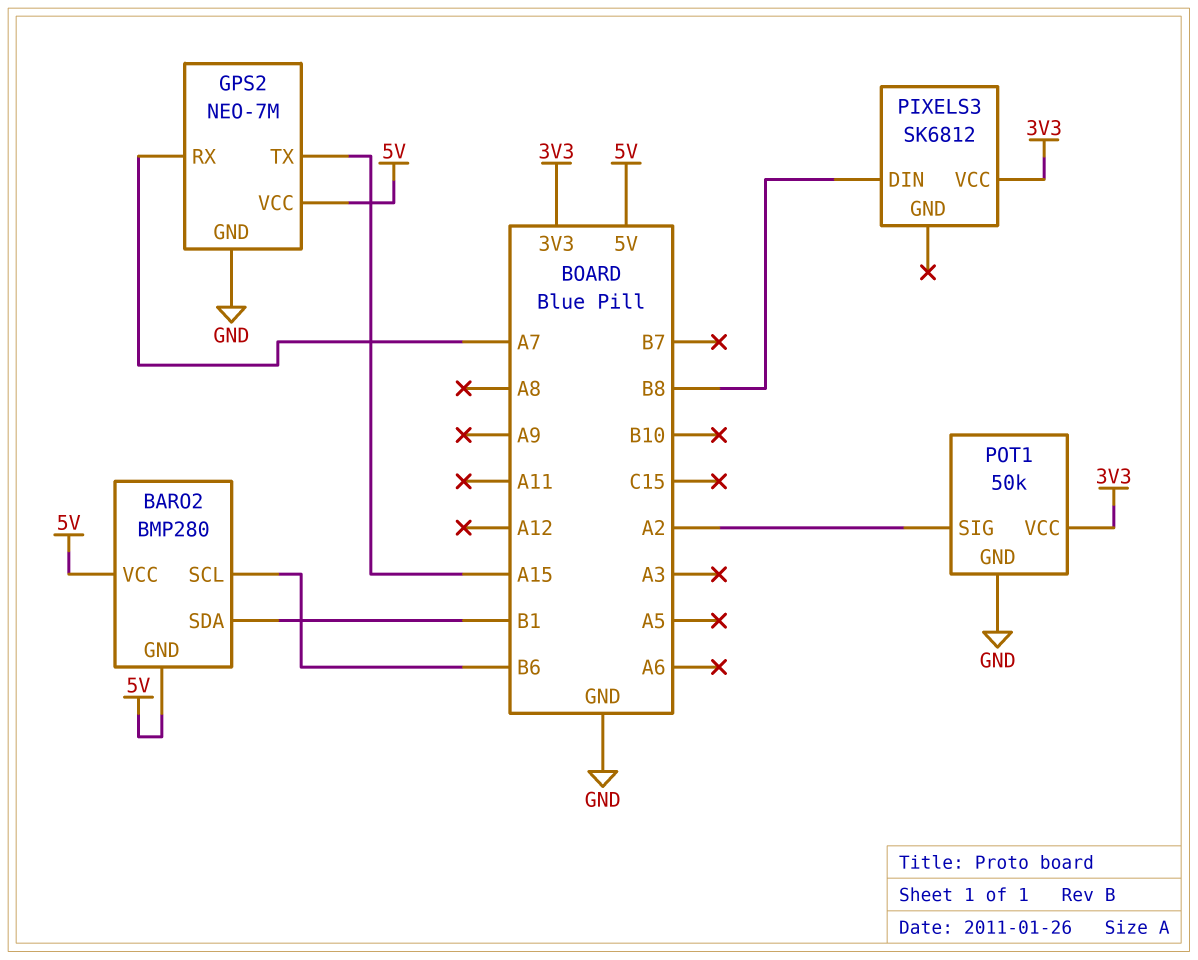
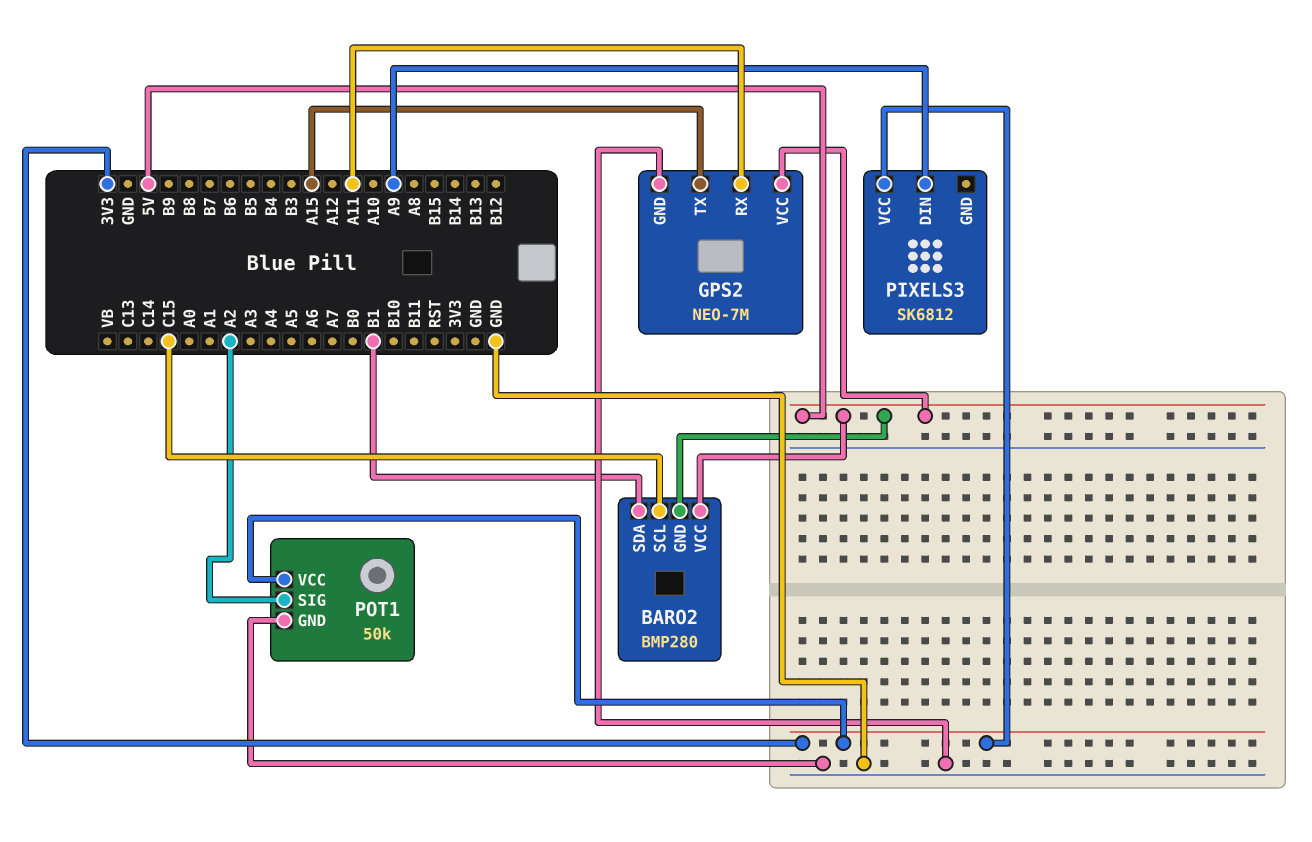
BARO2 pin SCL: B6 -> C15
GPS2 pin RX: A7 -> A11
PIXELS3 pin DIN: B8 -> A9

